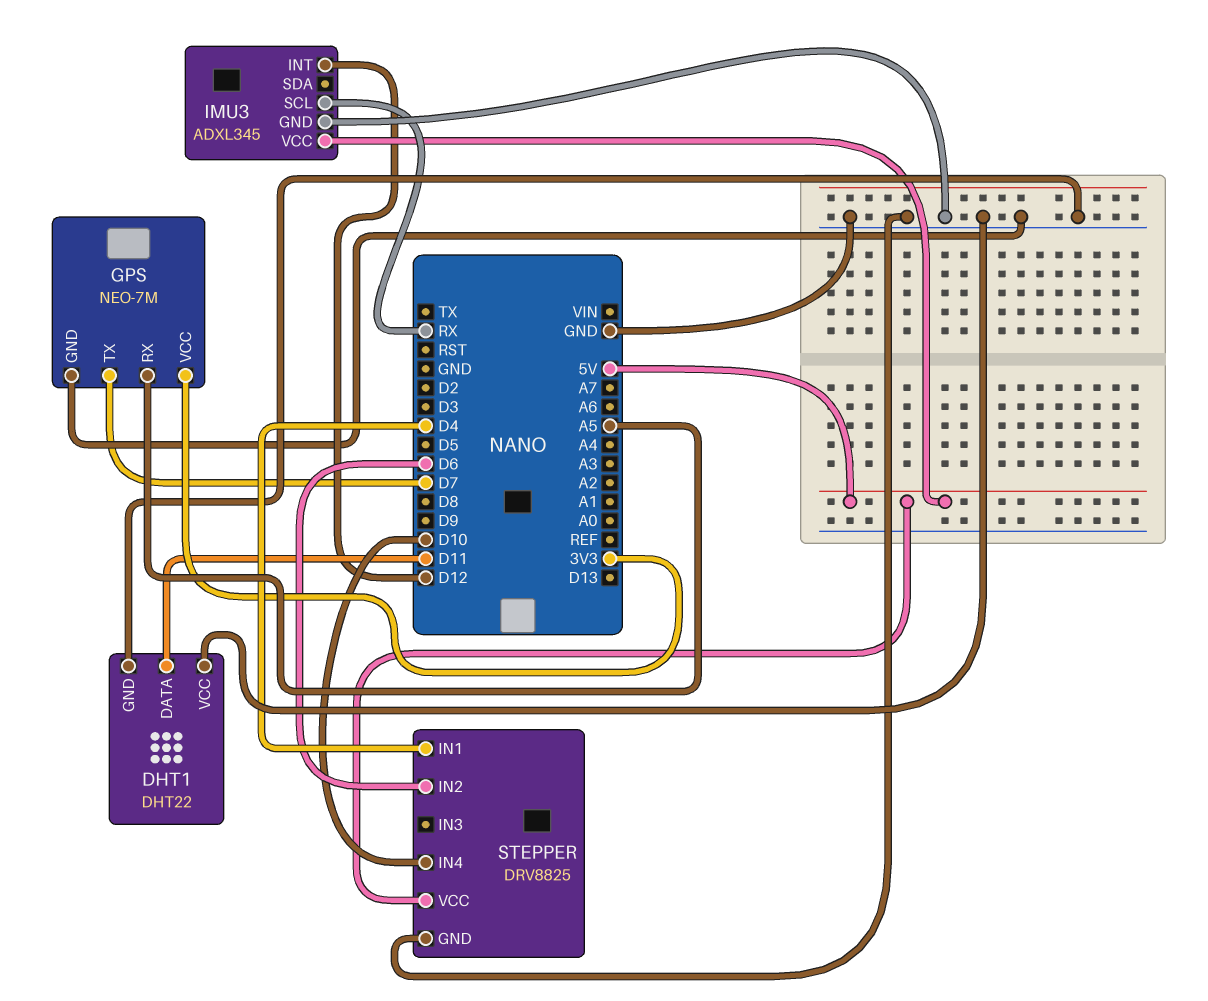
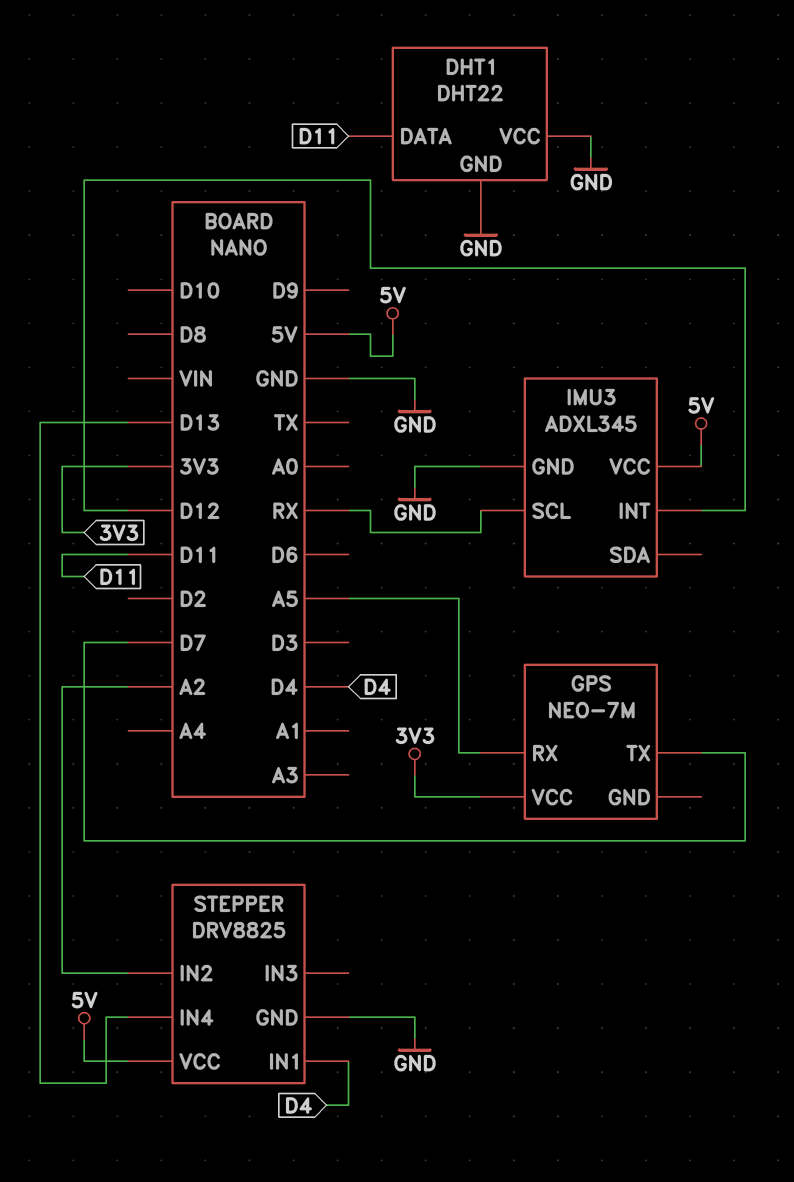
GPS pin GND: GND -> none
STEPPER pin IN2: D6 -> A2
STEPPER pin IN4: D10 -> D13

